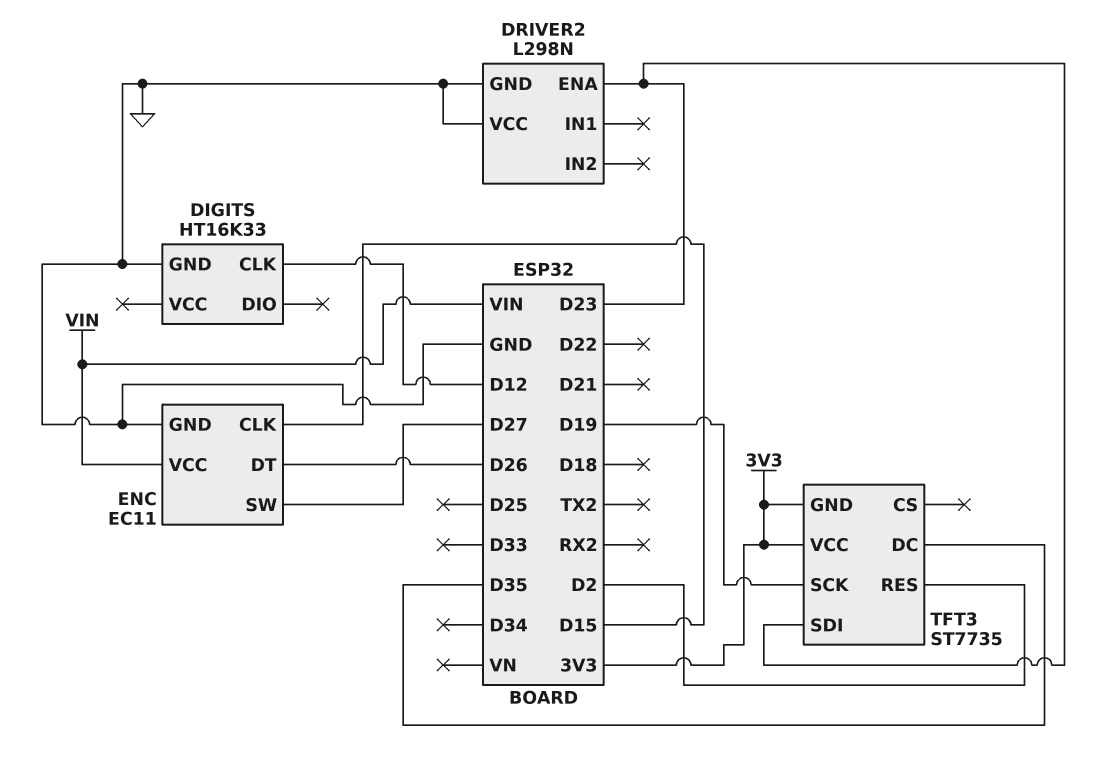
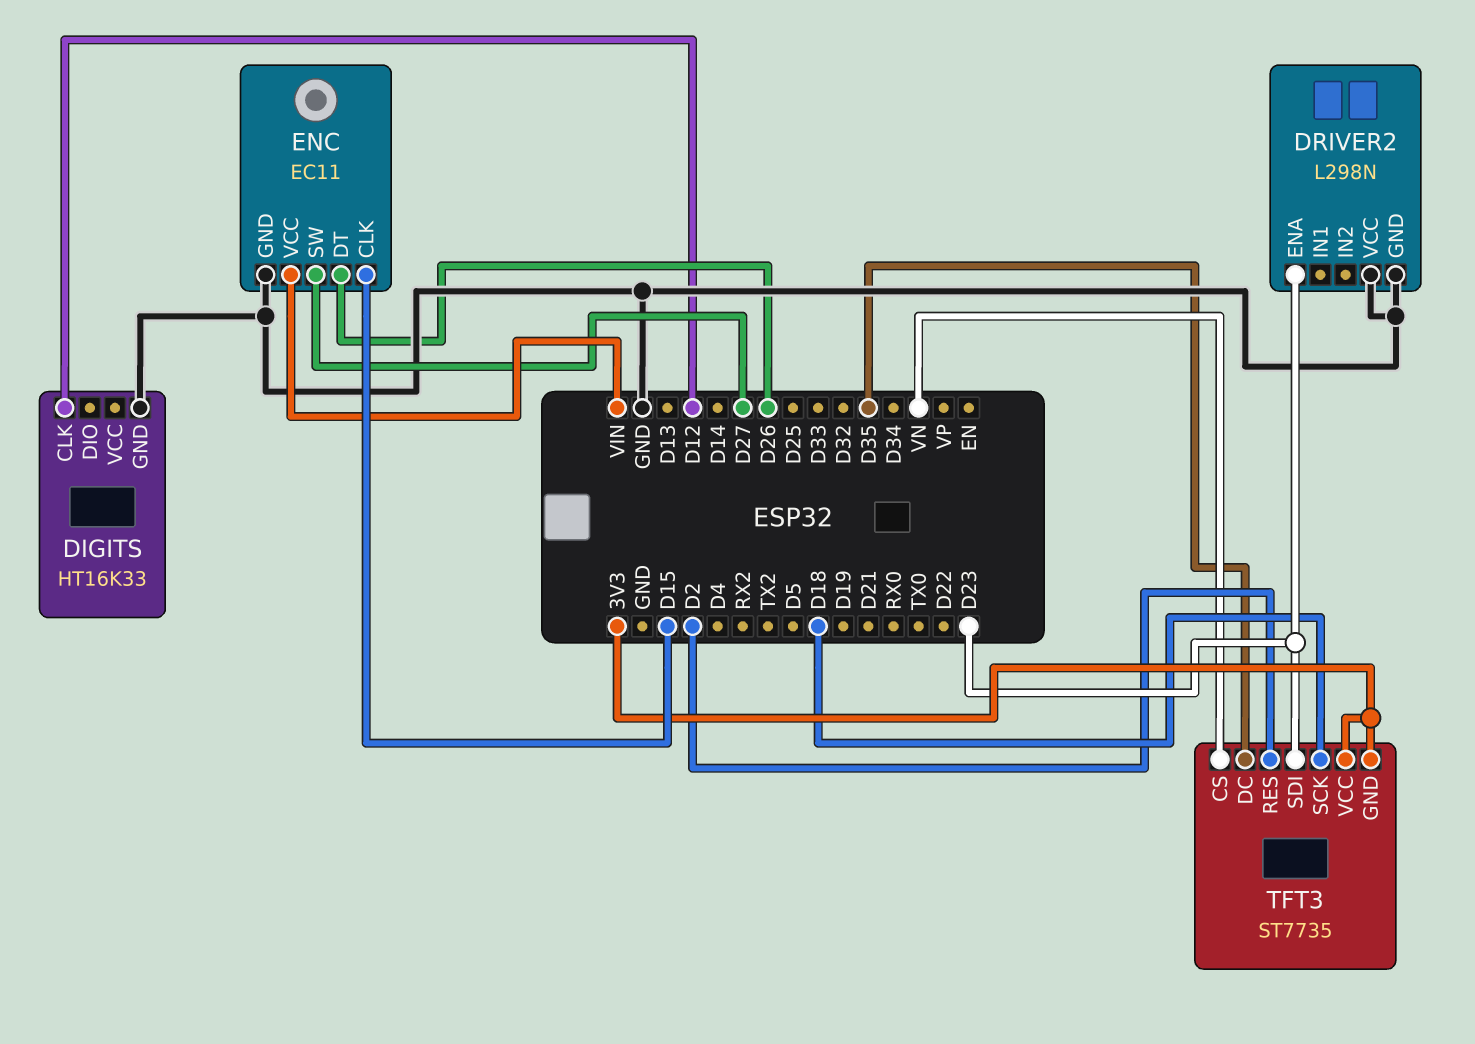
TFT3 pin CS: none -> VN
TFT3 pin SCK: D19 -> D18

